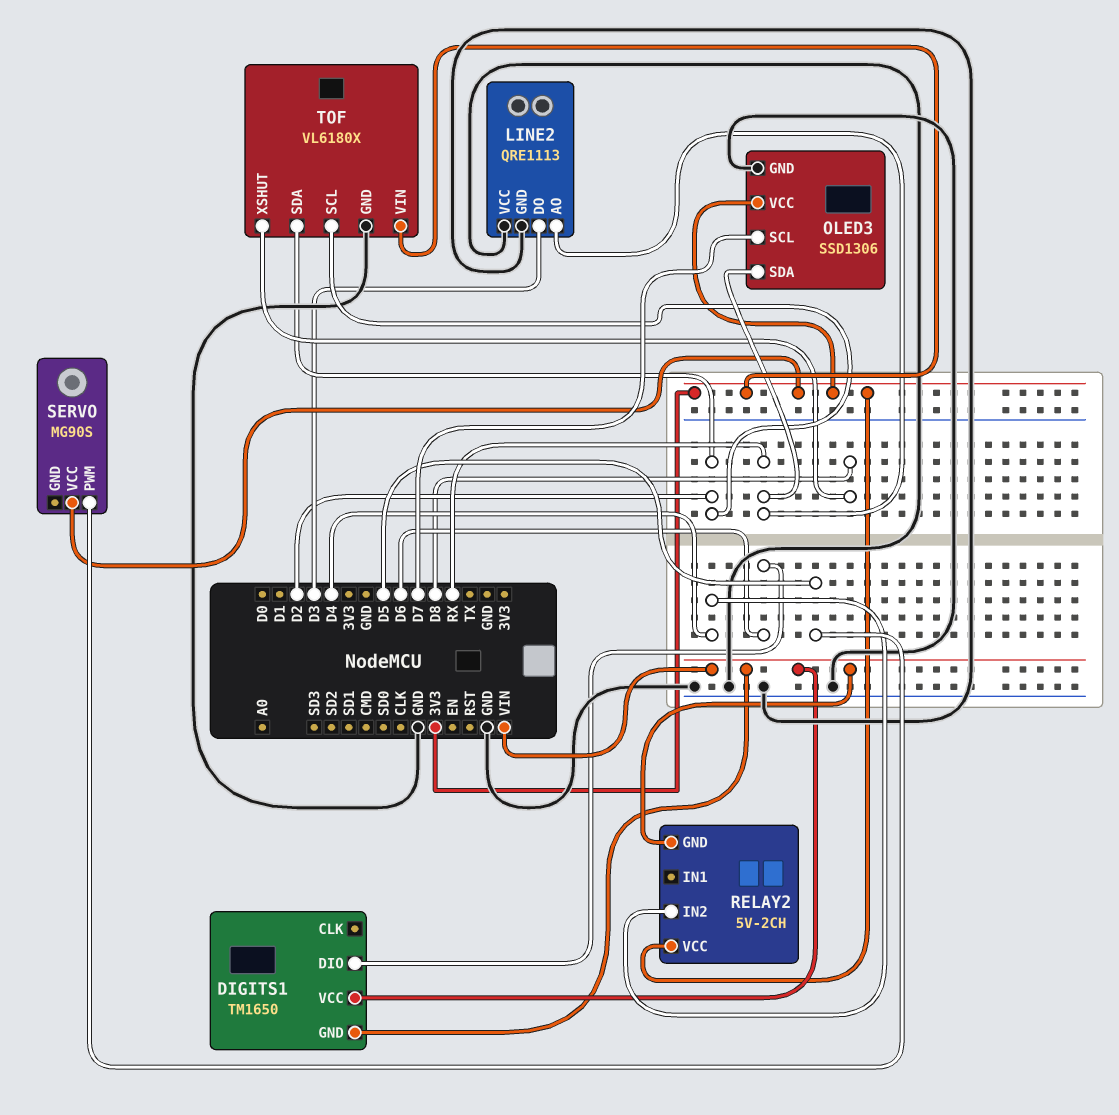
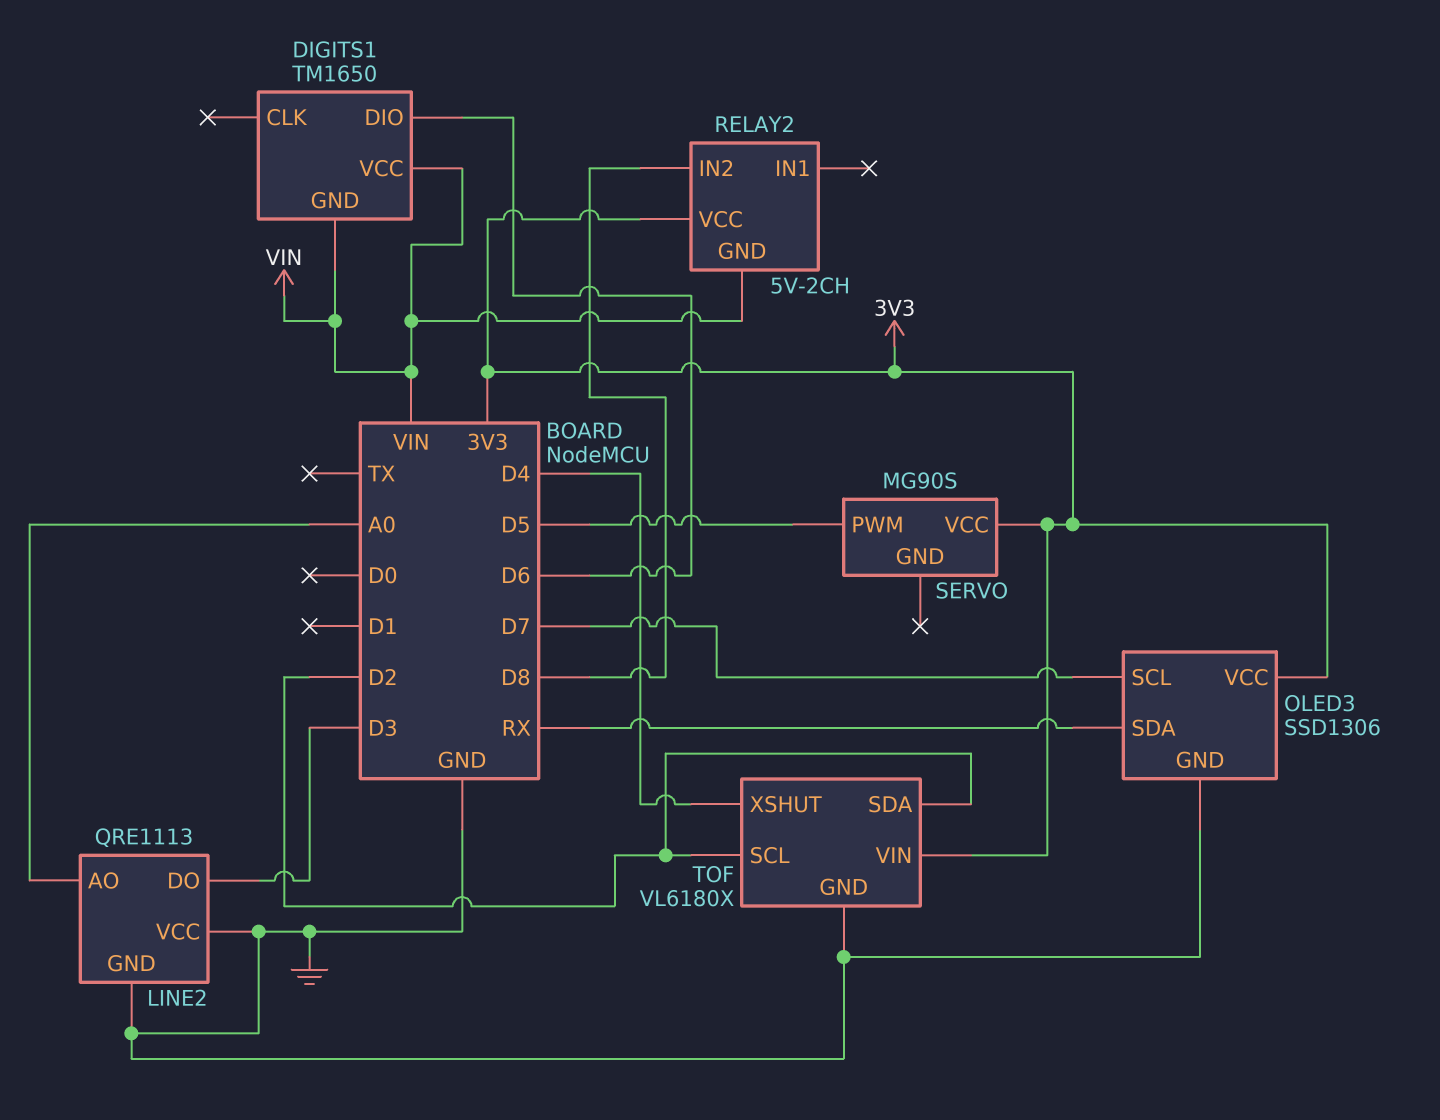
LINE2 pin AO: RX -> A0
RELAY2 pin IN2: D4 -> D8
TOF pin XSHUT: D8 -> D4

